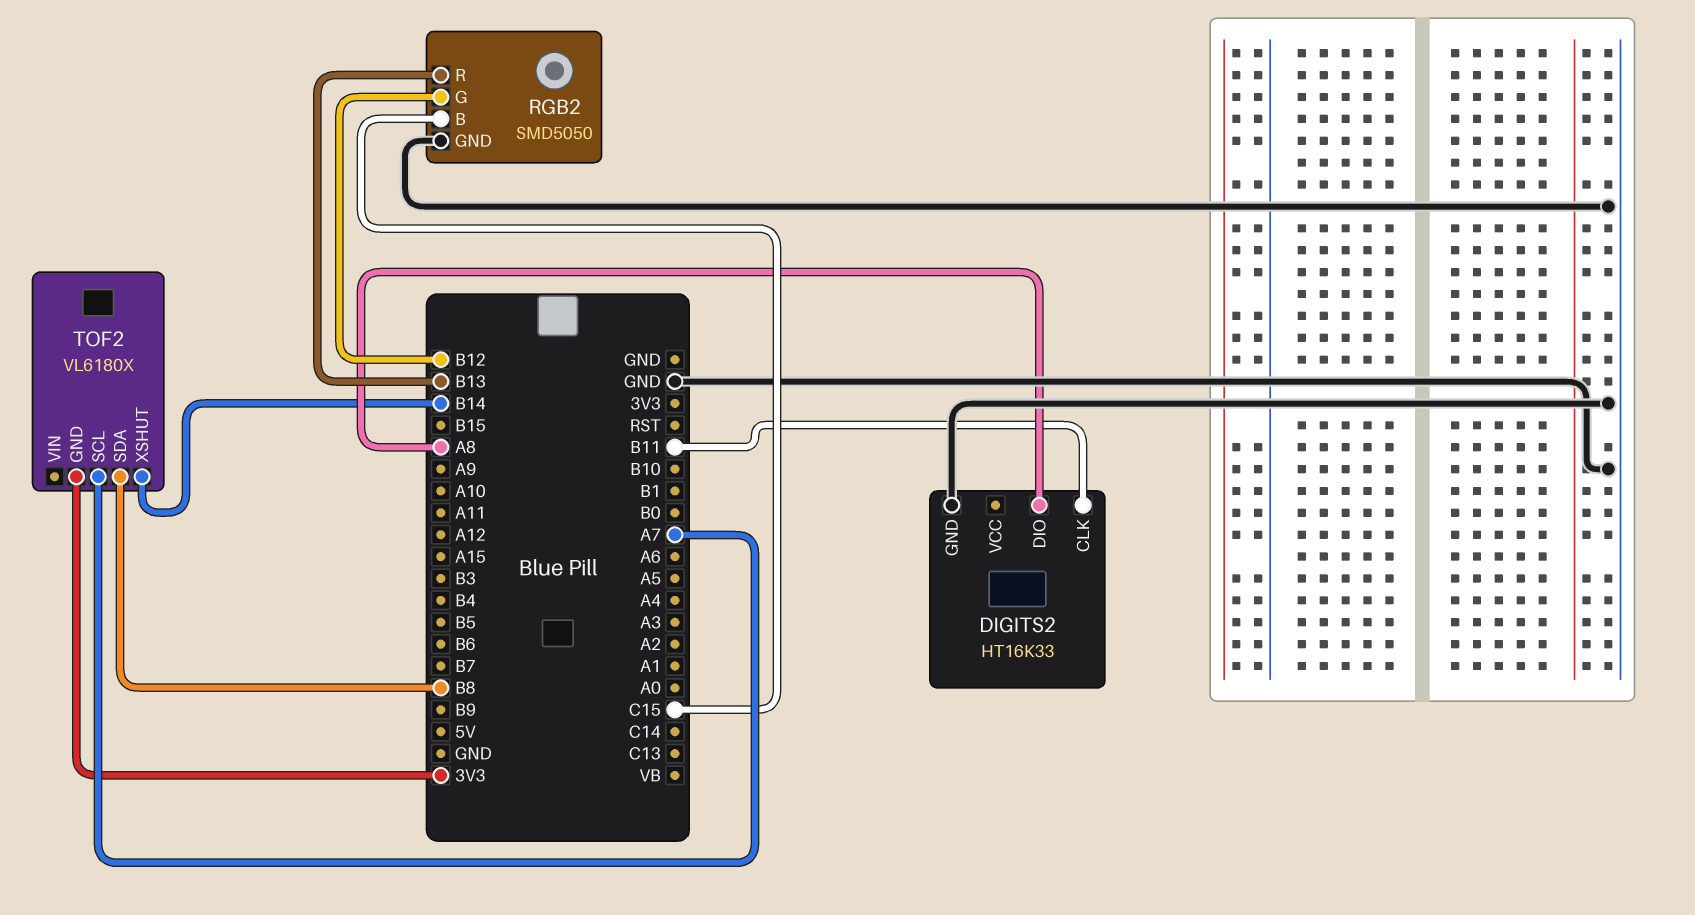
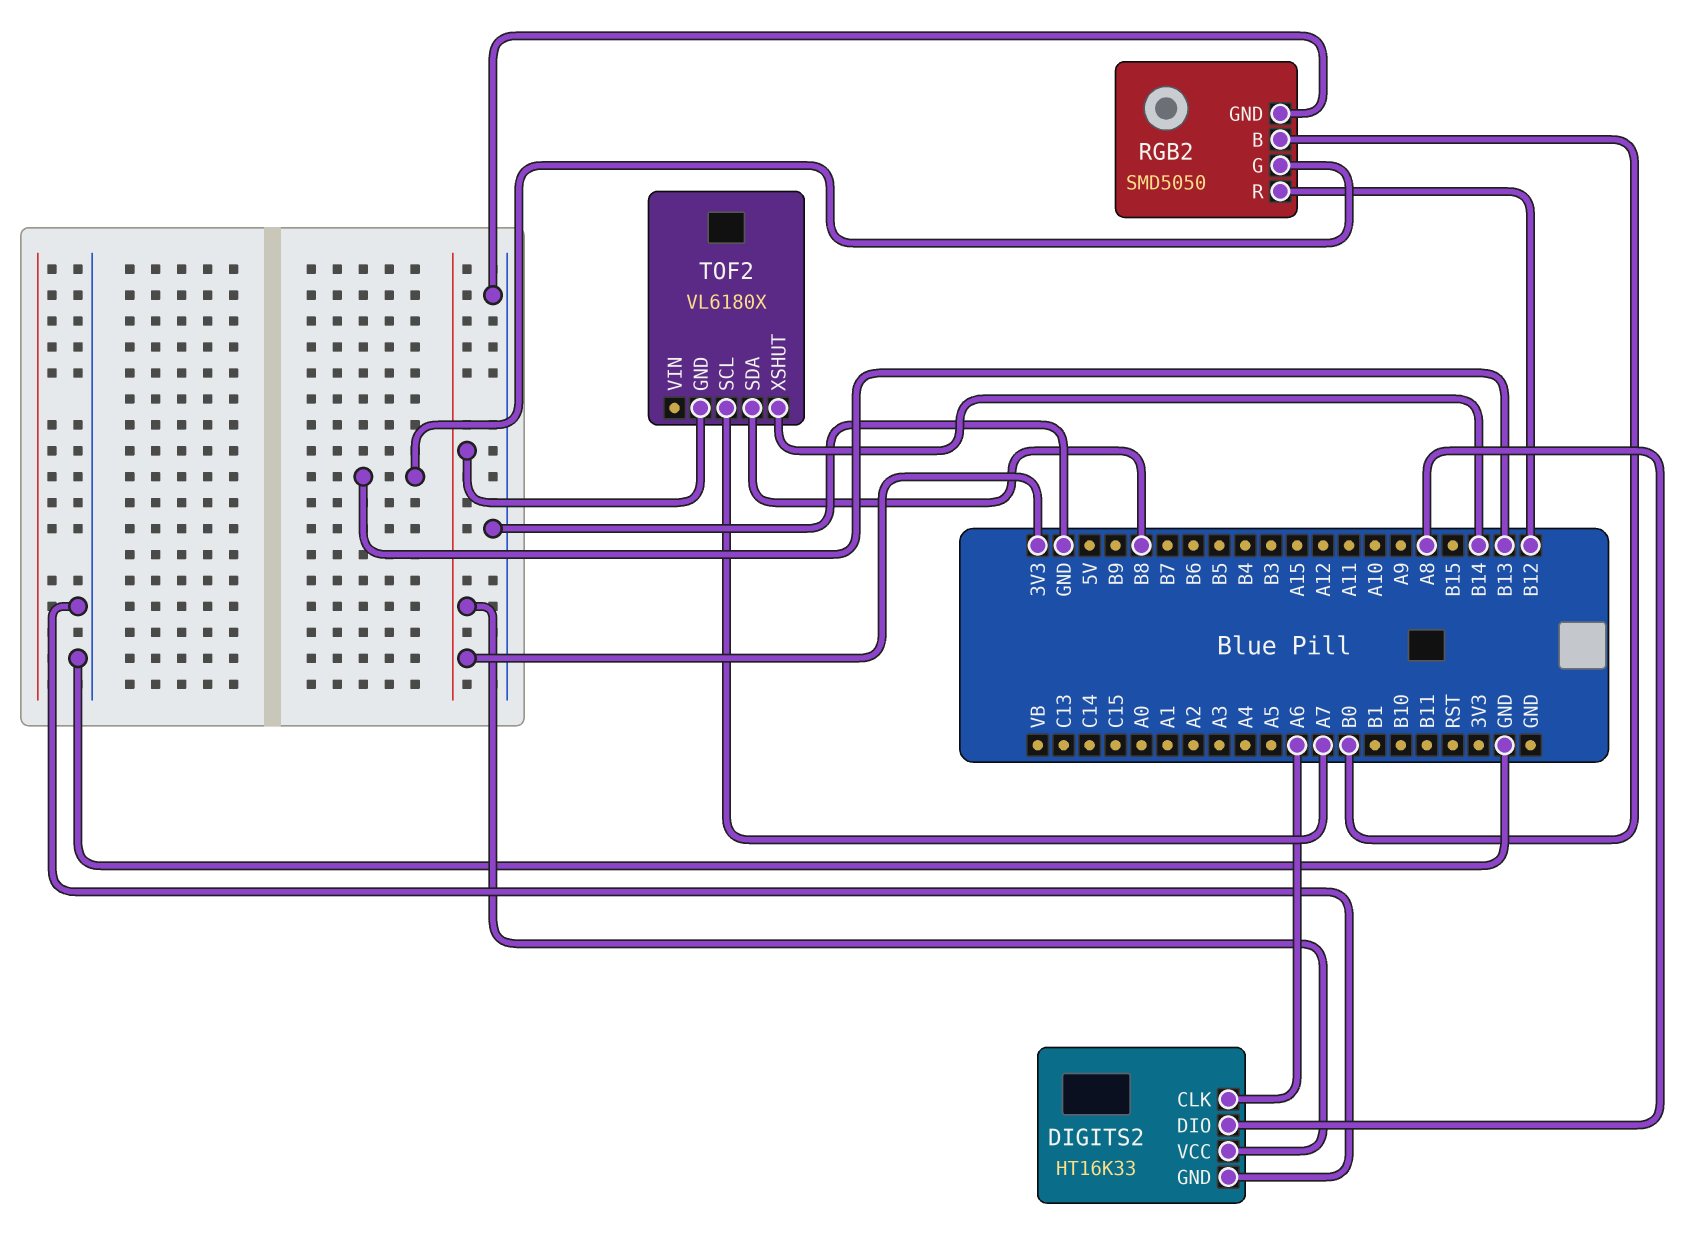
DIGITS2 pin CLK: B11 -> A6
DIGITS2 pin VCC: none -> 3V3
RGB2 pin B: C15 -> B0
RGB2 pin G: B12 -> B13
RGB2 pin R: B13 -> B12

